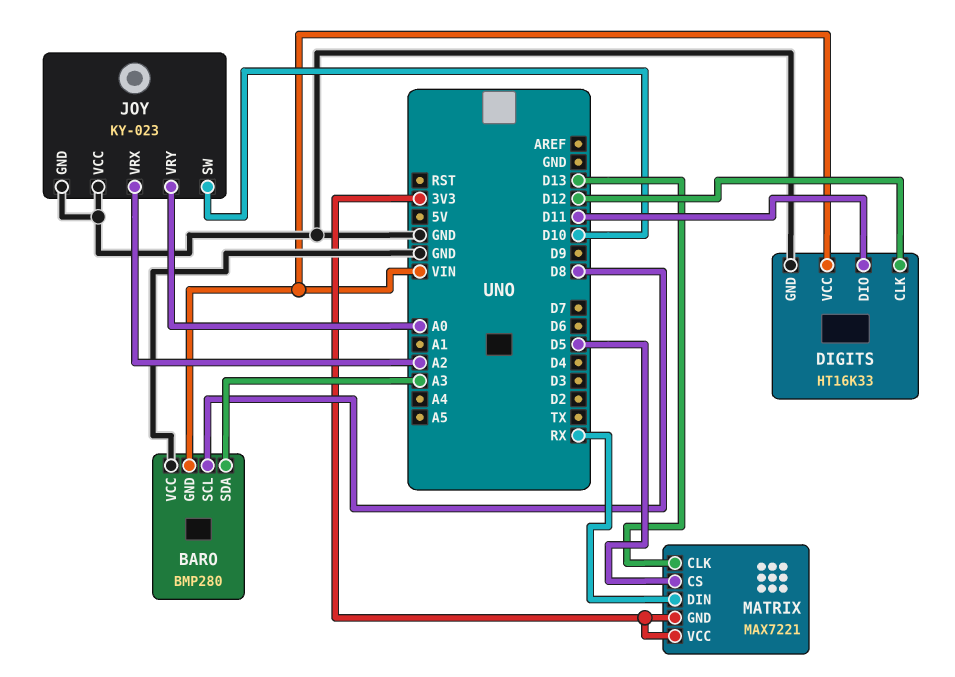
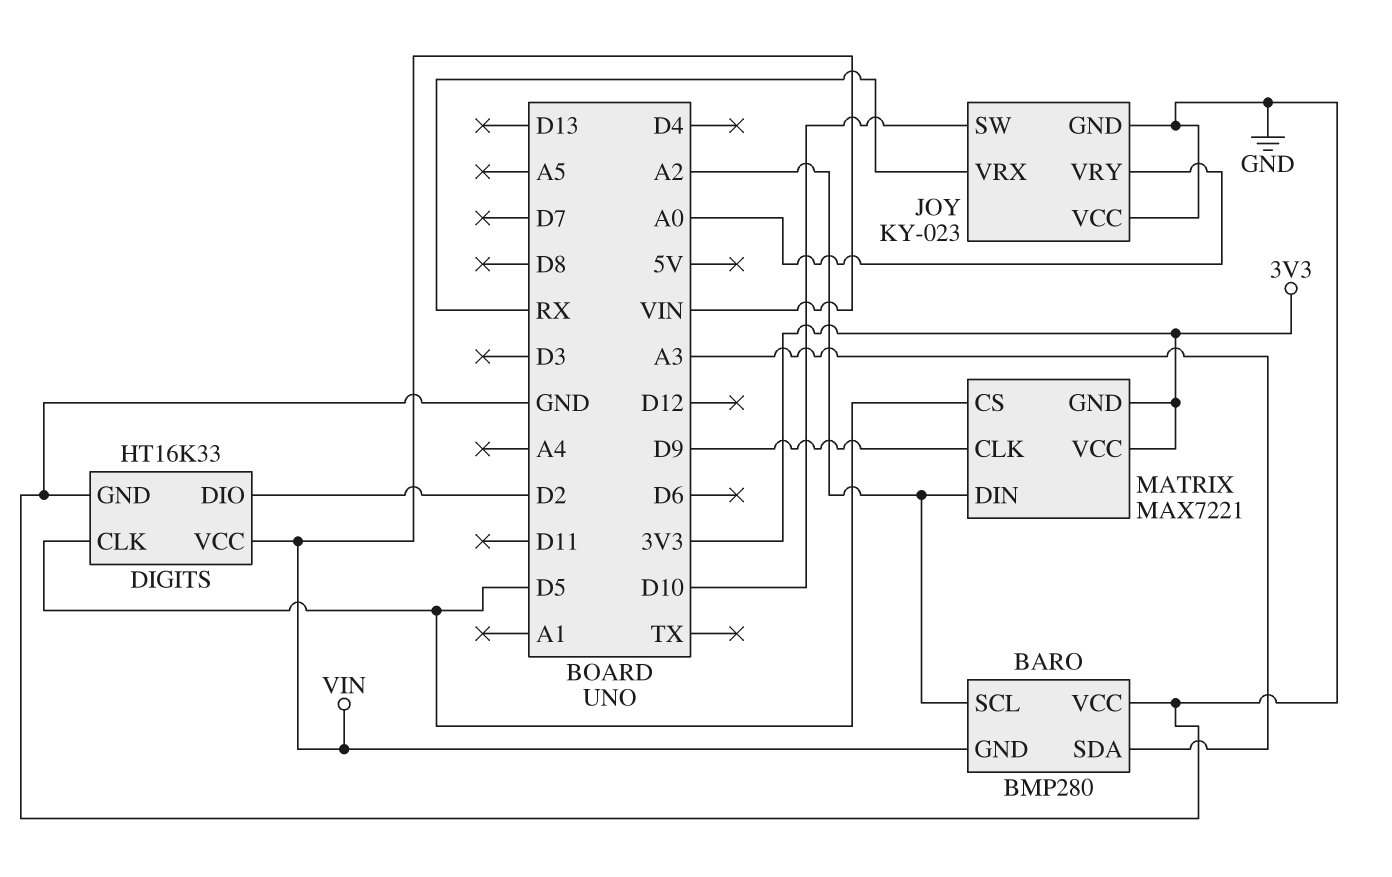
BARO pin SCL: D8 -> A2
DIGITS pin CLK: D12 -> D5
DIGITS pin DIO: D11 -> D2
JOY pin VRX: A2 -> RX
MATRIX pin CLK: D13 -> D9
MATRIX pin DIN: RX -> A2

